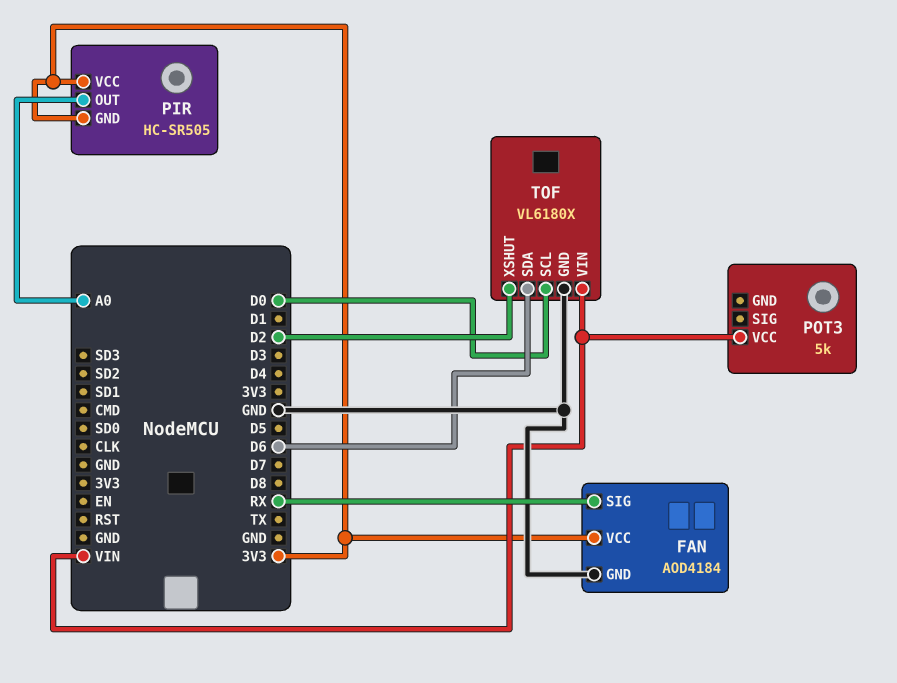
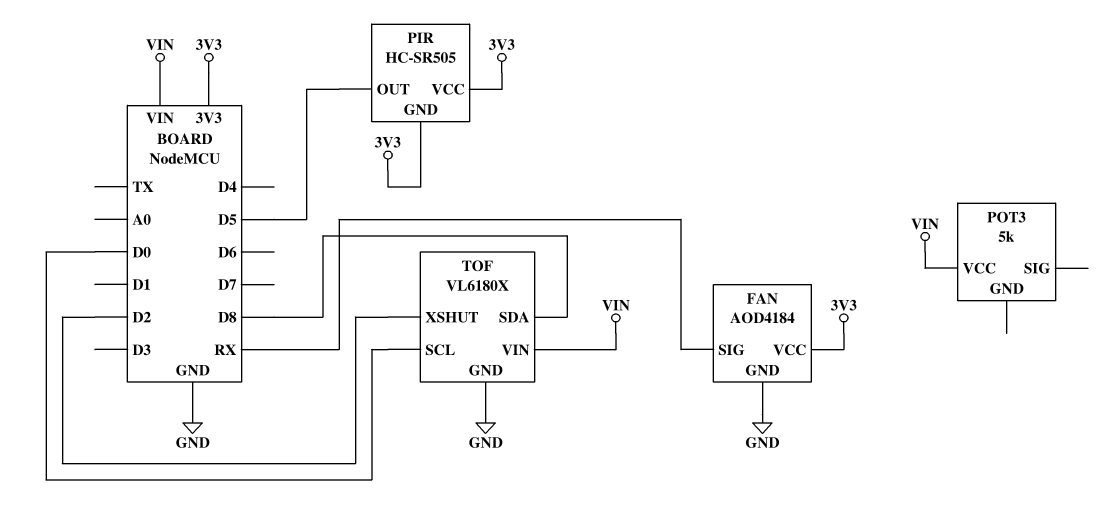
PIR pin OUT: A0 -> D5
TOF pin SDA: D6 -> D8

